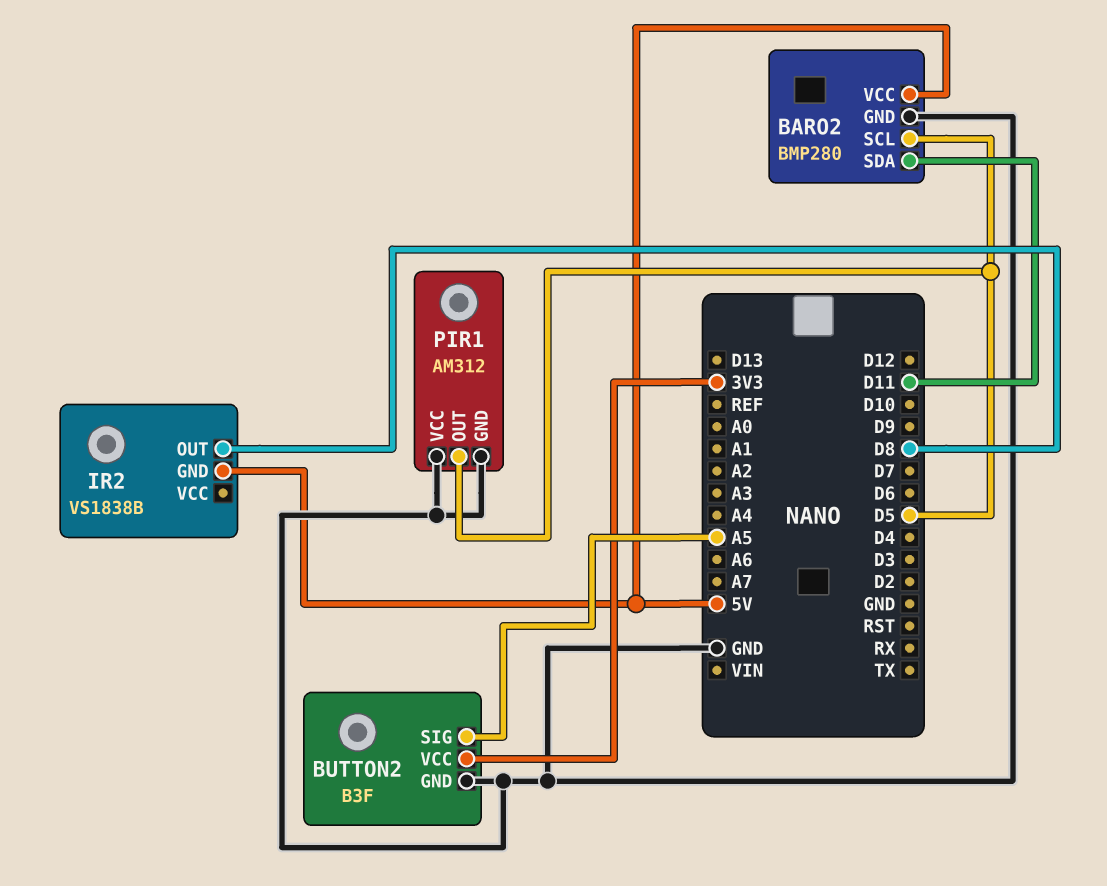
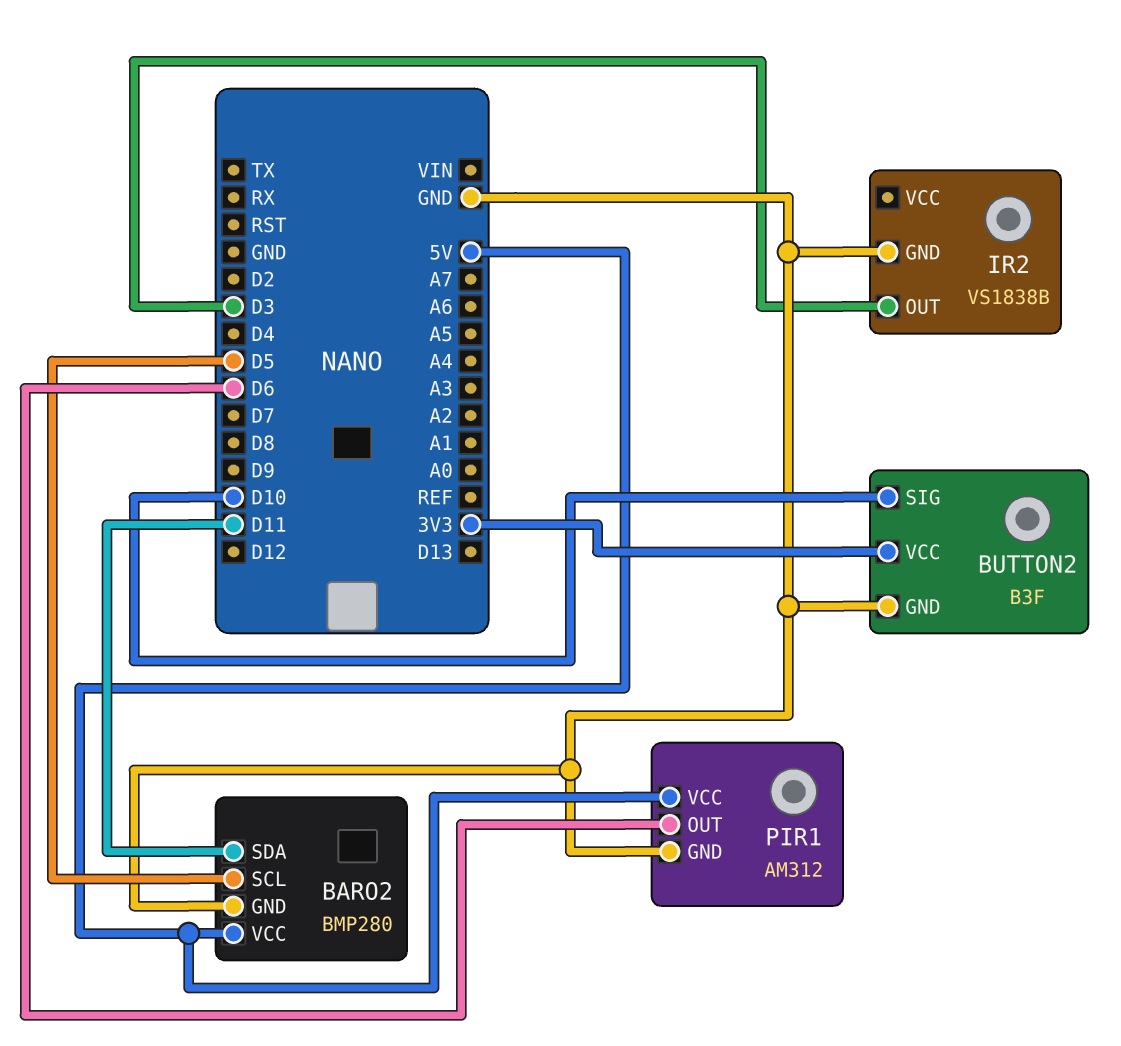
BUTTON2 pin SIG: A5 -> D10
IR2 pin GND: 5V -> GND
IR2 pin OUT: D8 -> D3
PIR1 pin OUT: D5 -> D6
PIR1 pin VCC: GND -> 5V

